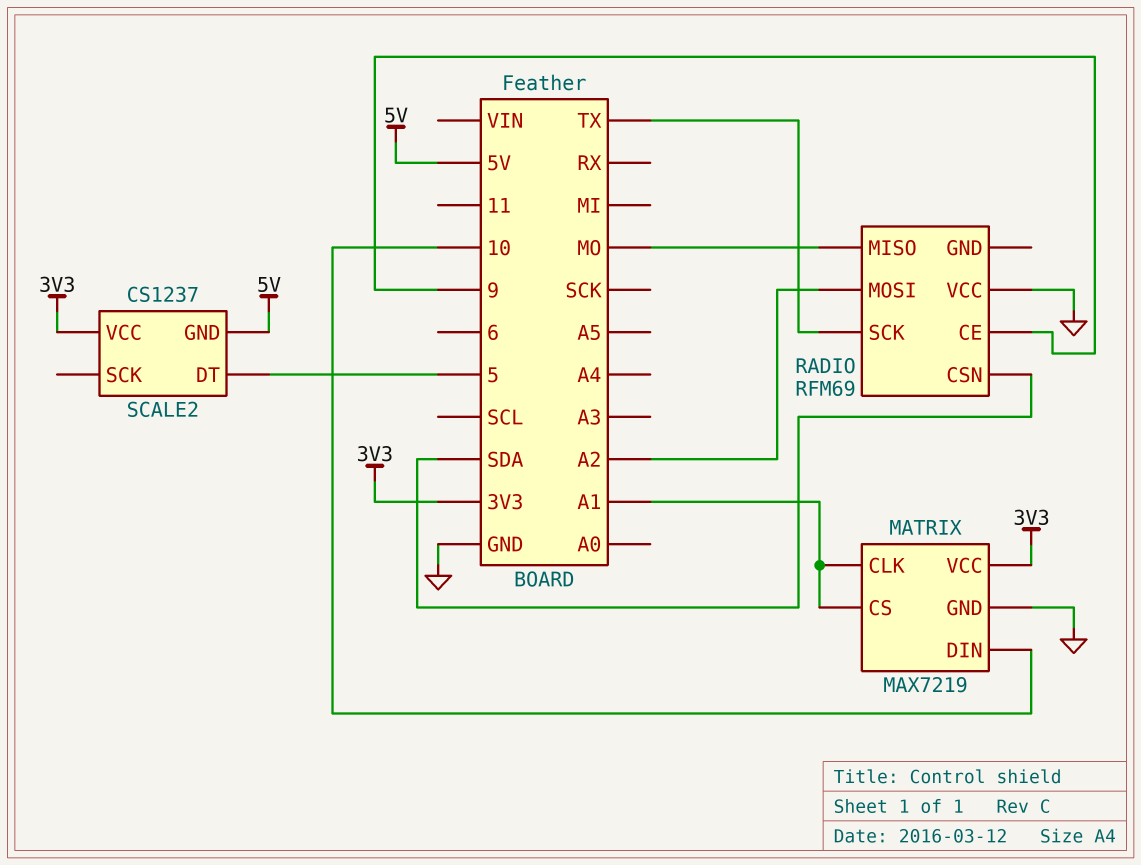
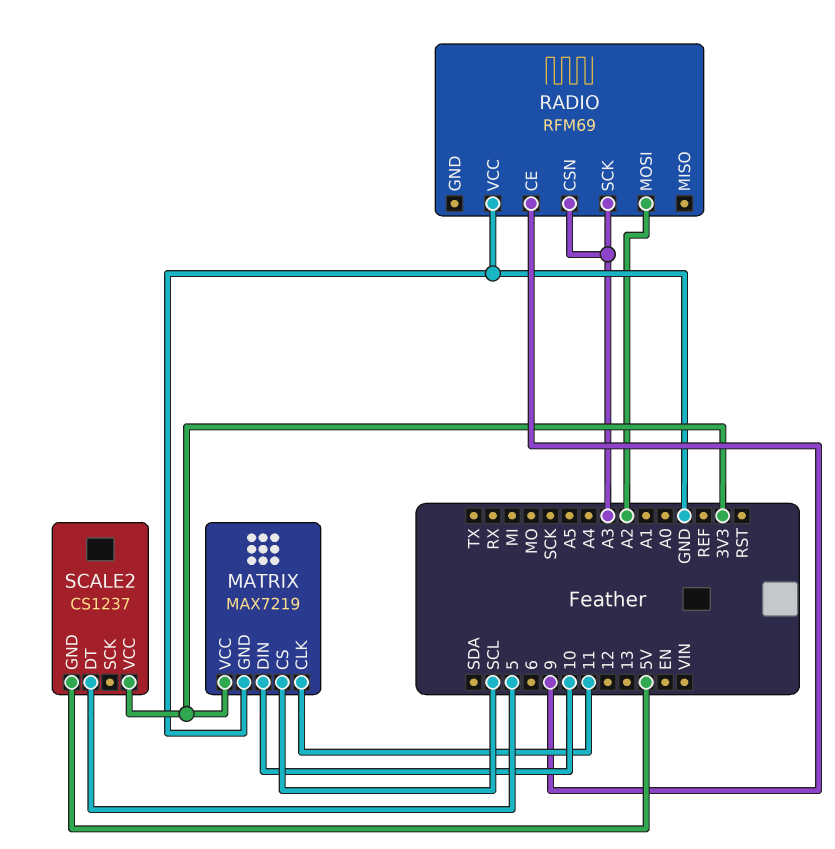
MATRIX pin CLK: A1 -> 11
MATRIX pin CS: A1 -> SCL
RADIO pin CSN: SDA -> A3
RADIO pin MISO: MO -> none
RADIO pin SCK: TX -> A3

